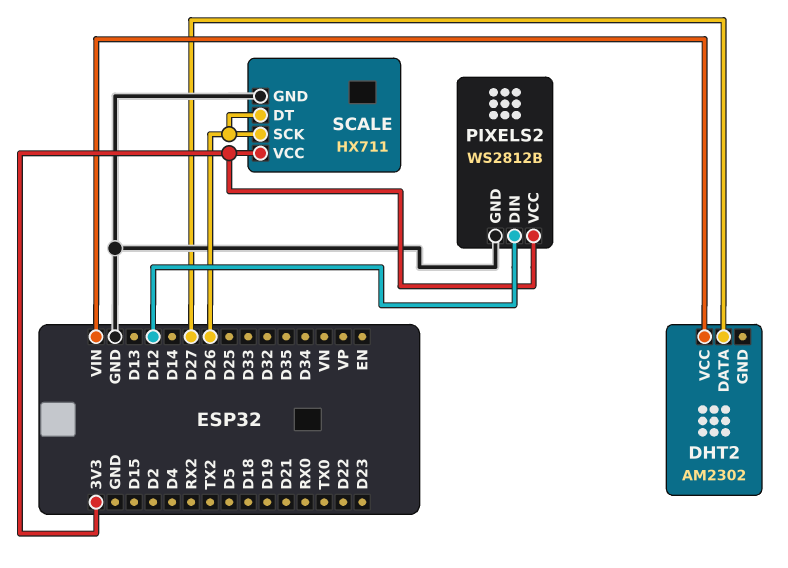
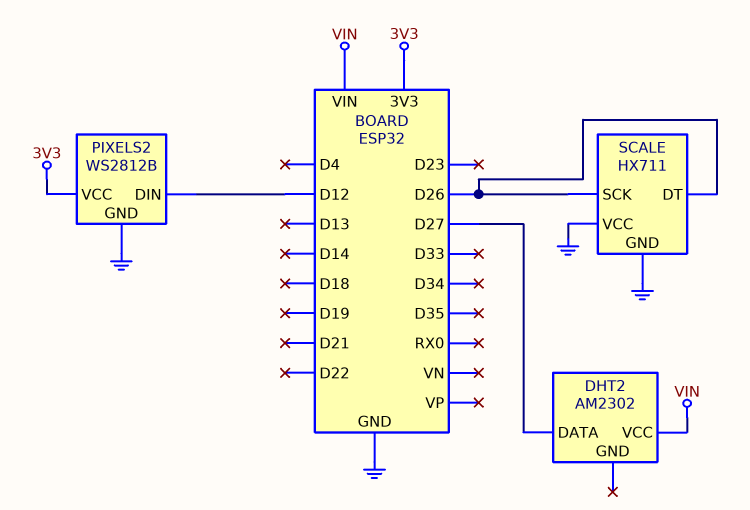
SCALE pin VCC: 3V3 -> GND

